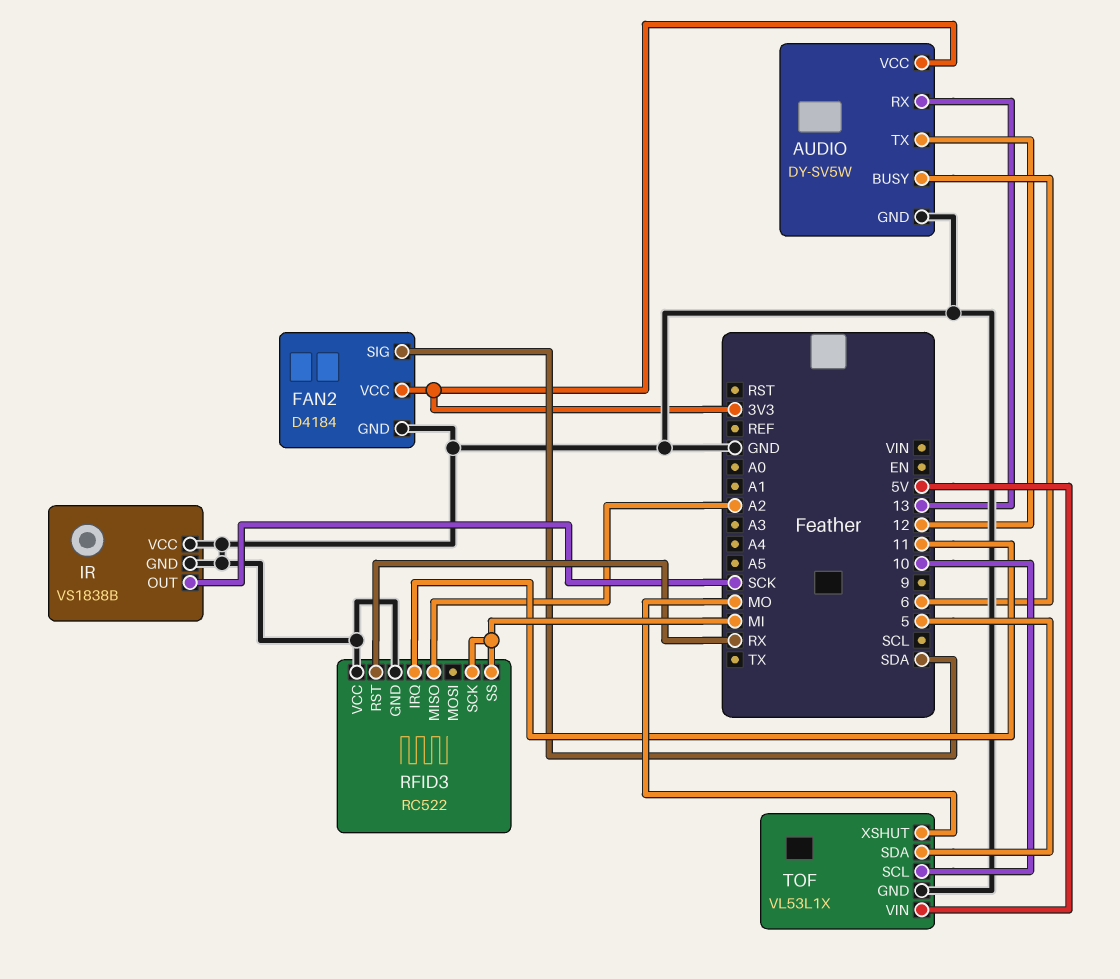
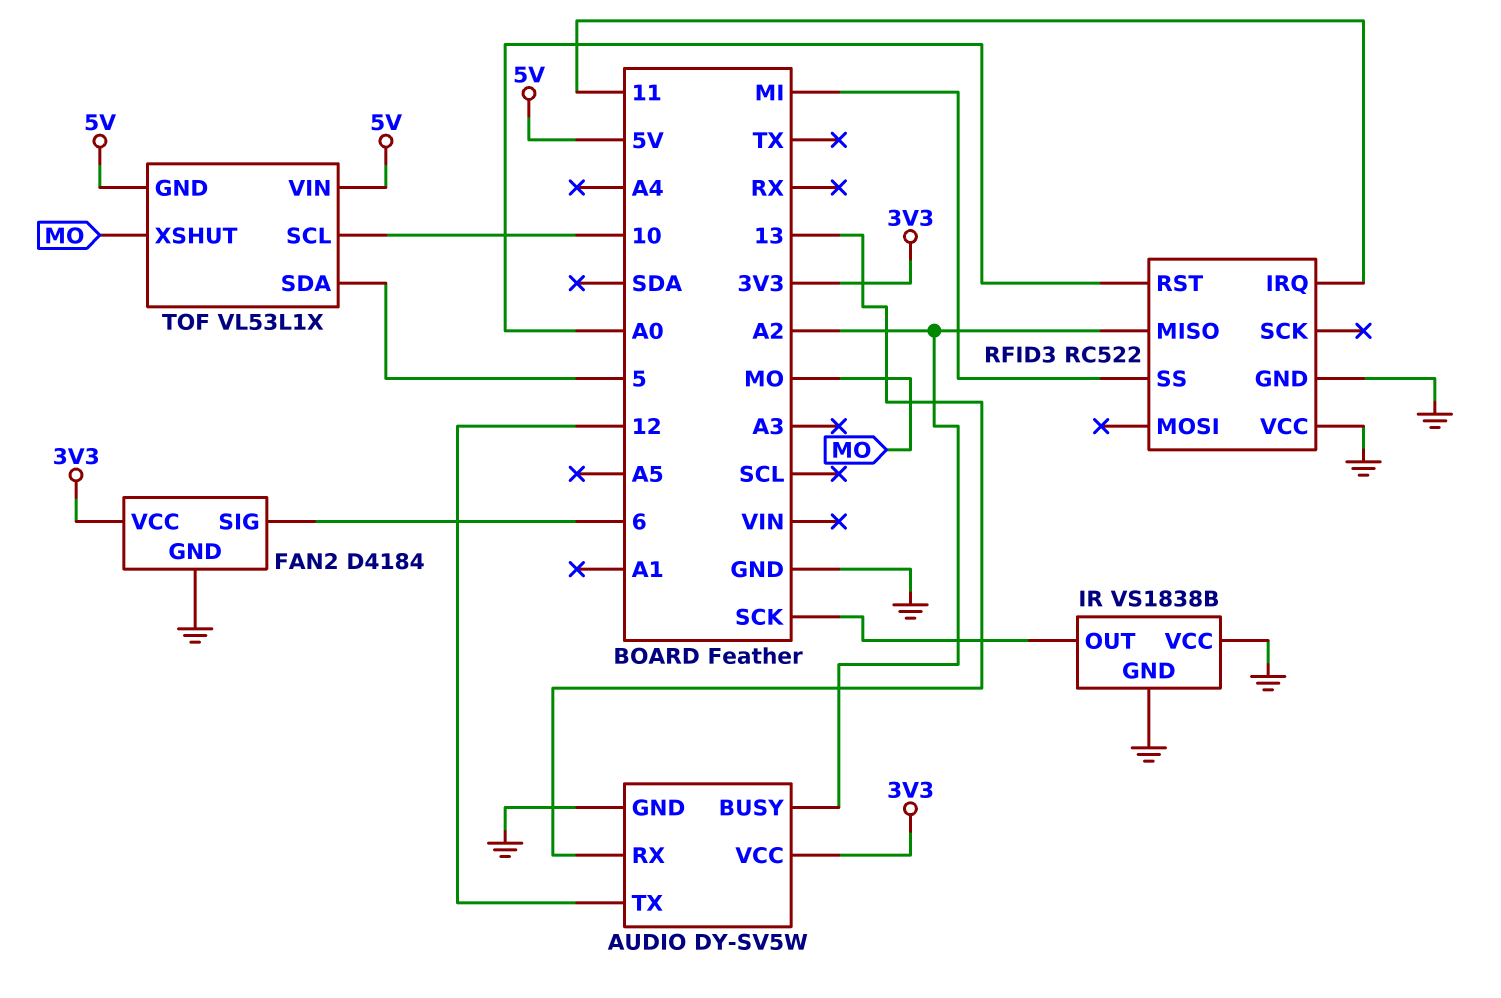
AUDIO pin BUSY: 6 -> A2
FAN2 pin SIG: SDA -> 6
RFID3 pin RST: RX -> A0
RFID3 pin SCK: MI -> none
TOF pin GND: GND -> 5V

